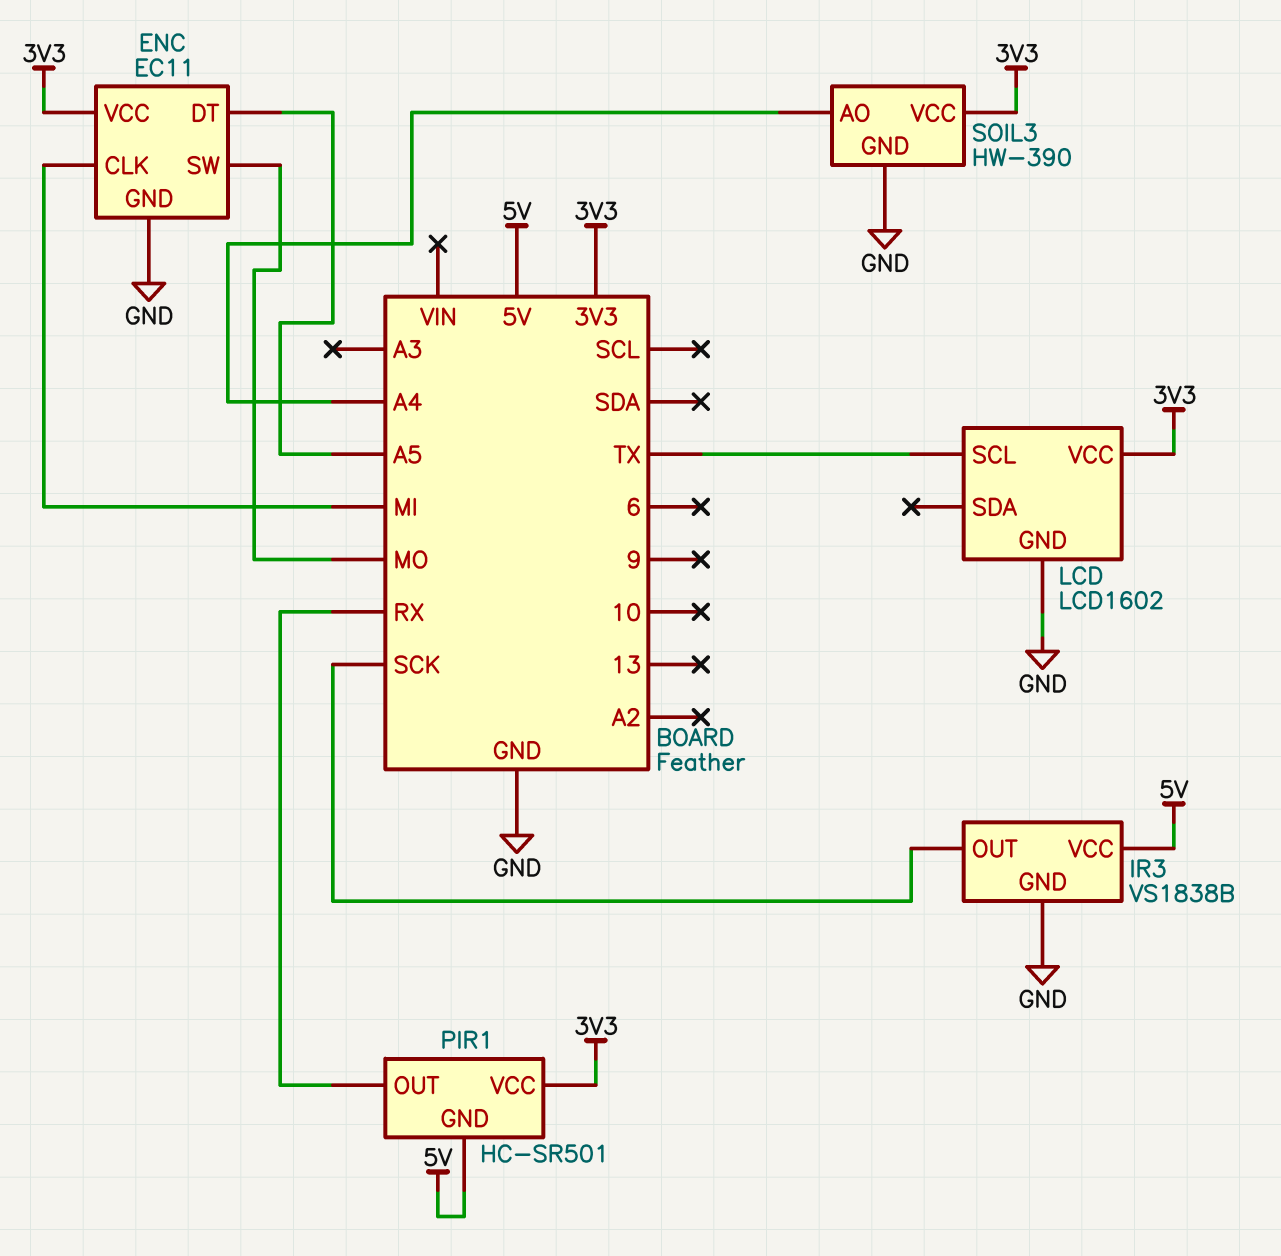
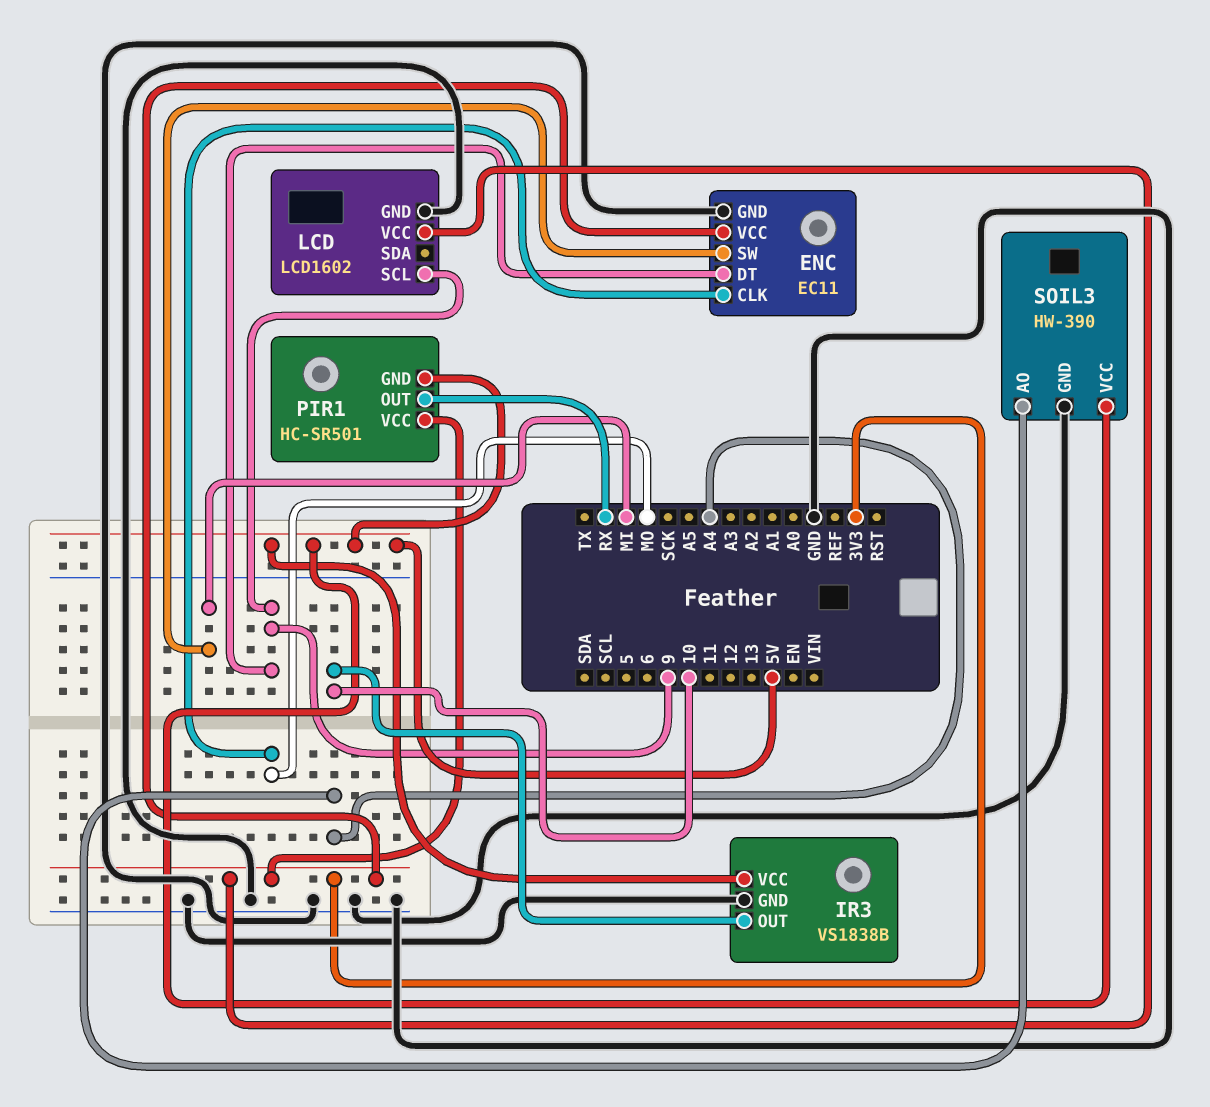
ENC pin CLK: MI -> MO
ENC pin DT: A5 -> 9
ENC pin SW: MO -> MI
IR3 pin OUT: SCK -> 10
LCD pin SCL: TX -> 9
SOIL3 pin VCC: 3V3 -> 5V

